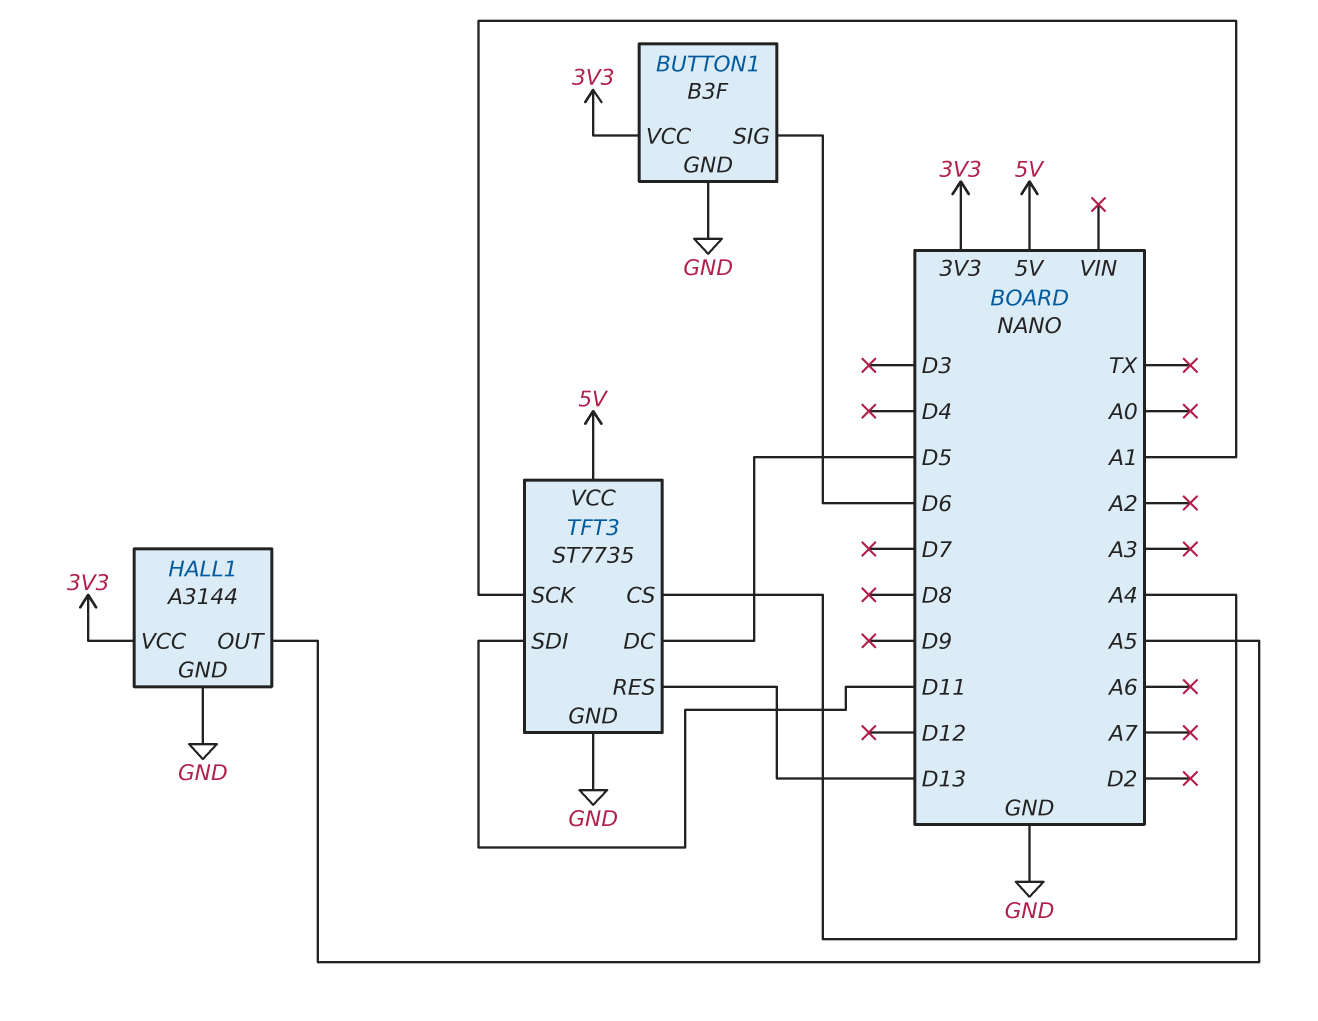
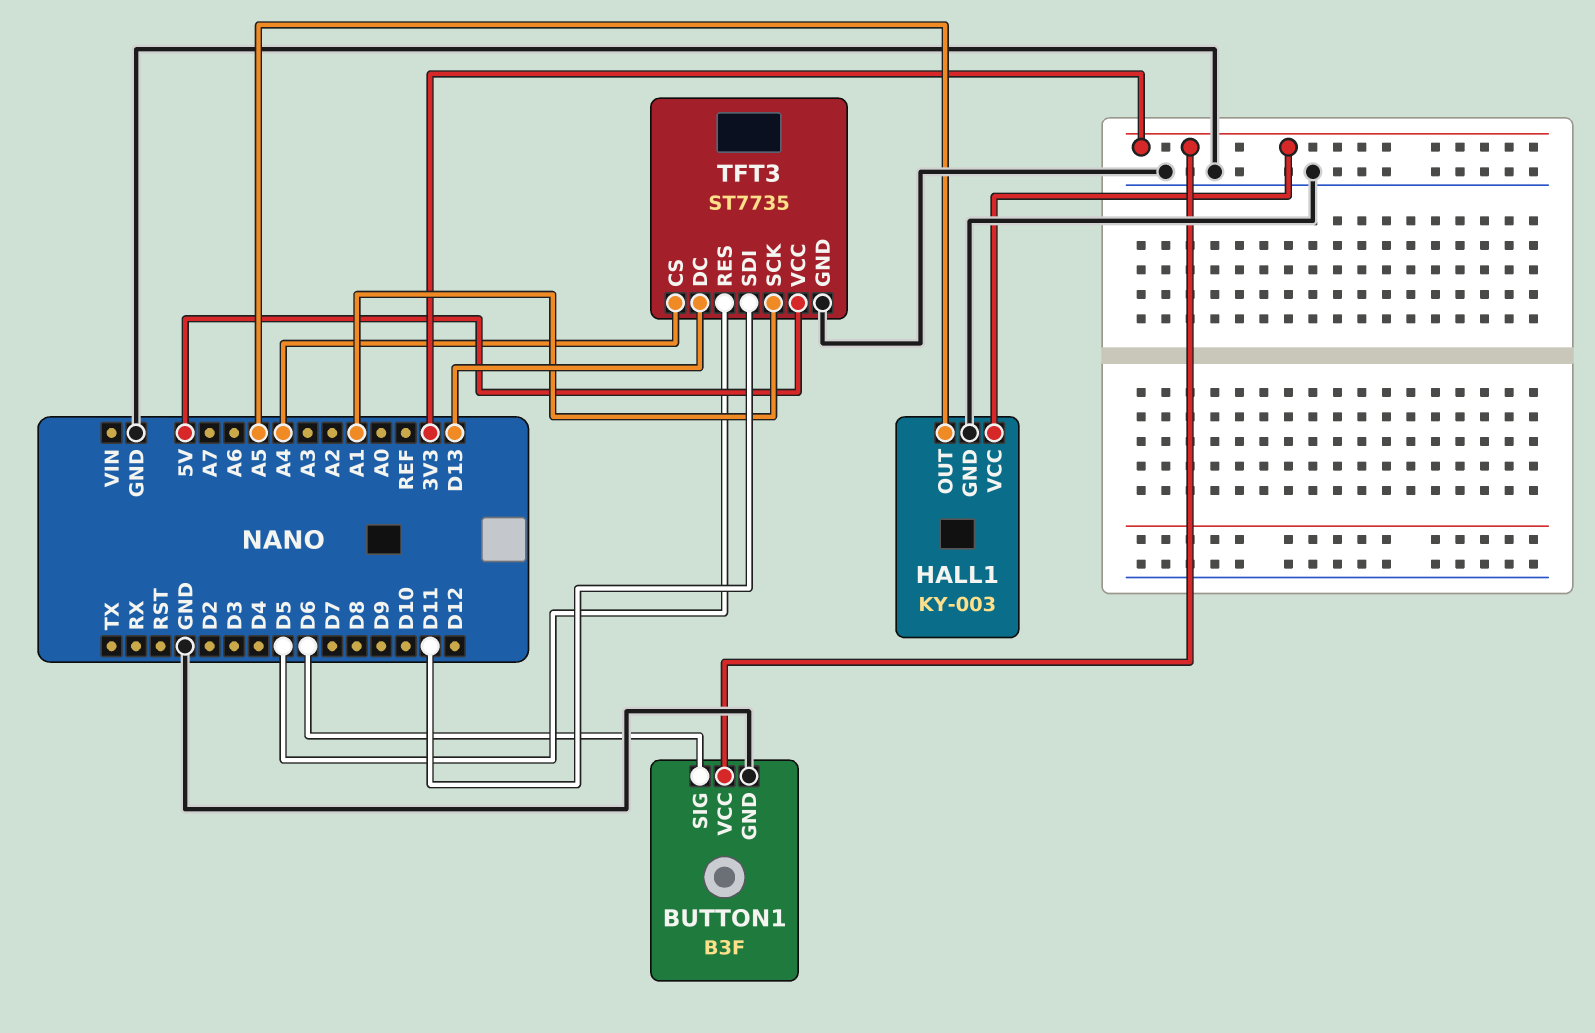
HALL1: A3144 -> KY-003
TFT3 pin DC: D5 -> D13
TFT3 pin RES: D13 -> D5

